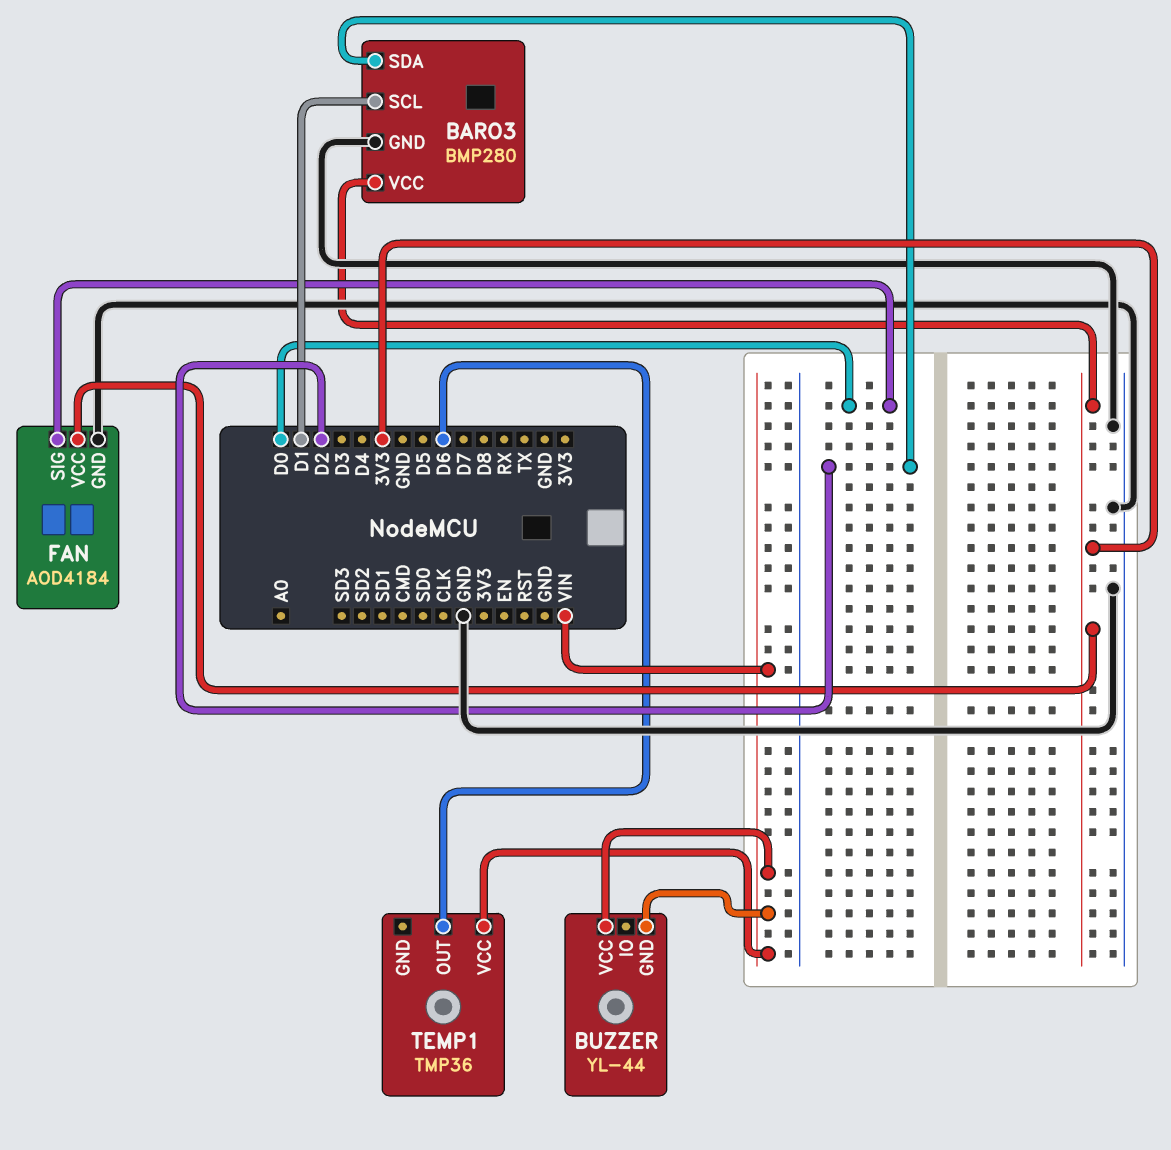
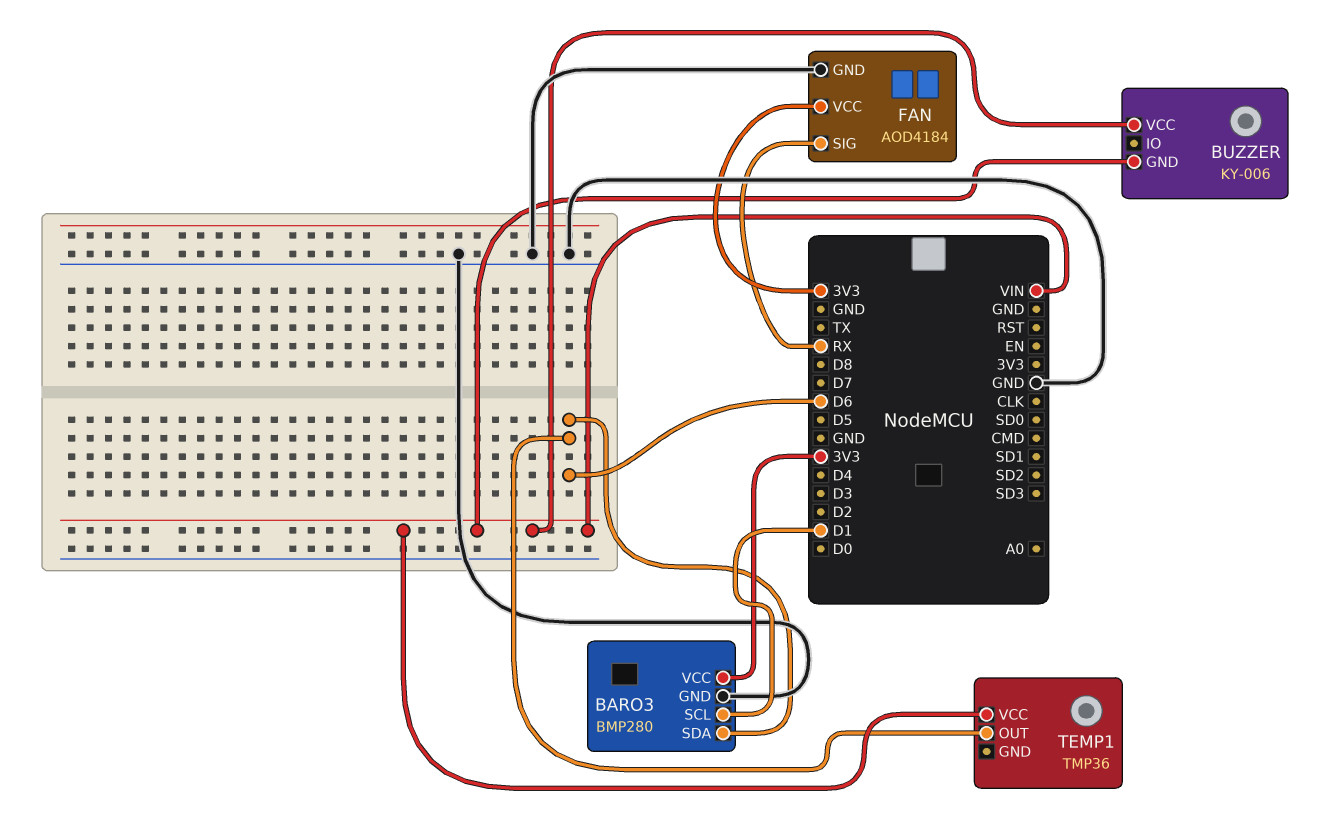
BARO3 pin SDA: D2 -> D6
BUZZER: YL-44 -> KY-006
FAN pin SIG: D0 -> RX

